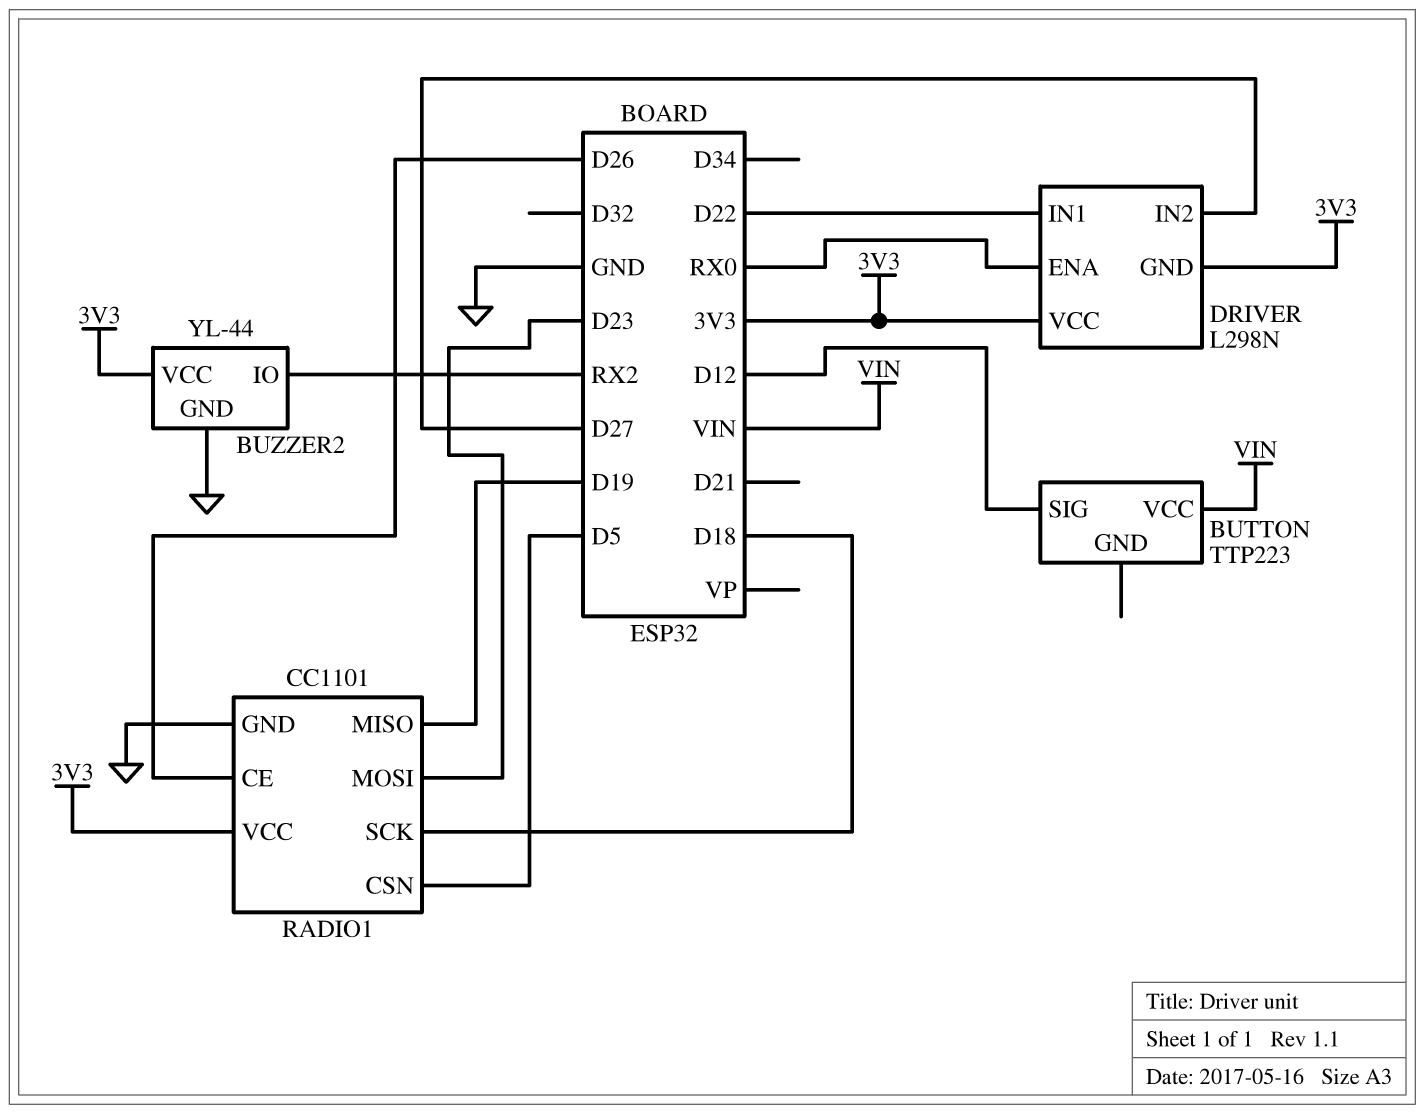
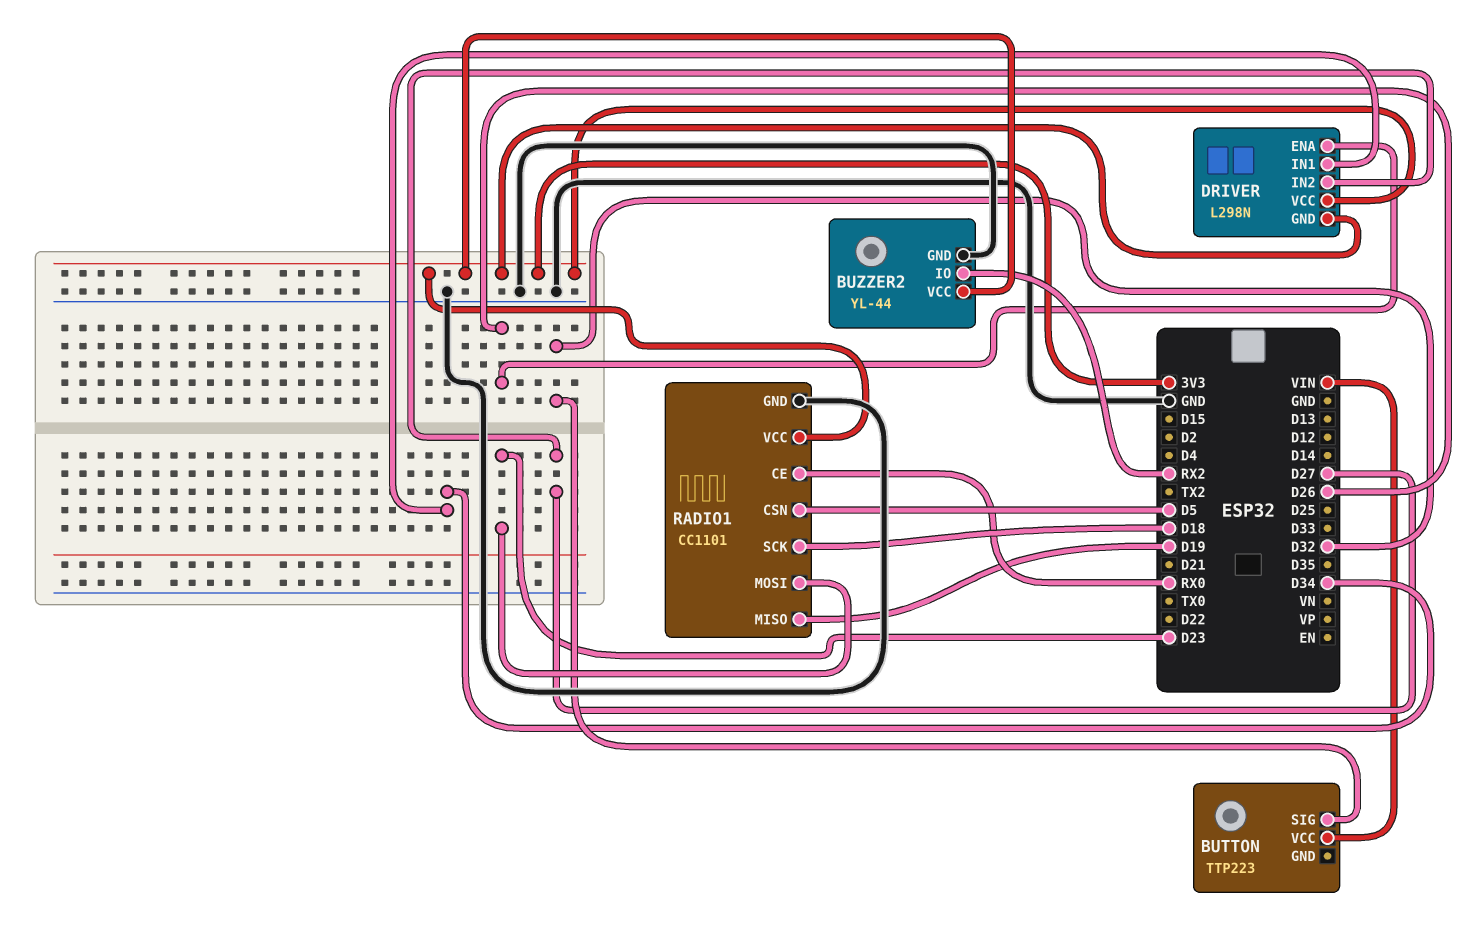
BUTTON pin SIG: D12 -> D32
DRIVER pin ENA: RX0 -> D26
DRIVER pin IN1: D22 -> D34
RADIO1 pin CE: D26 -> RX0

